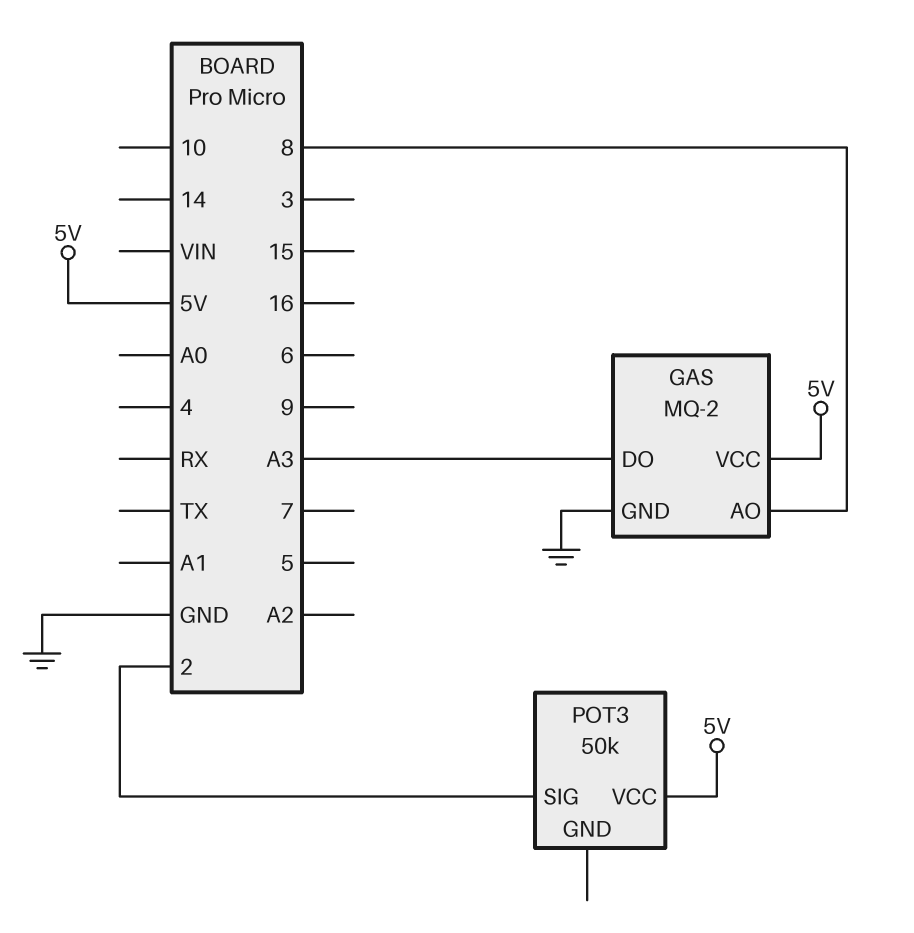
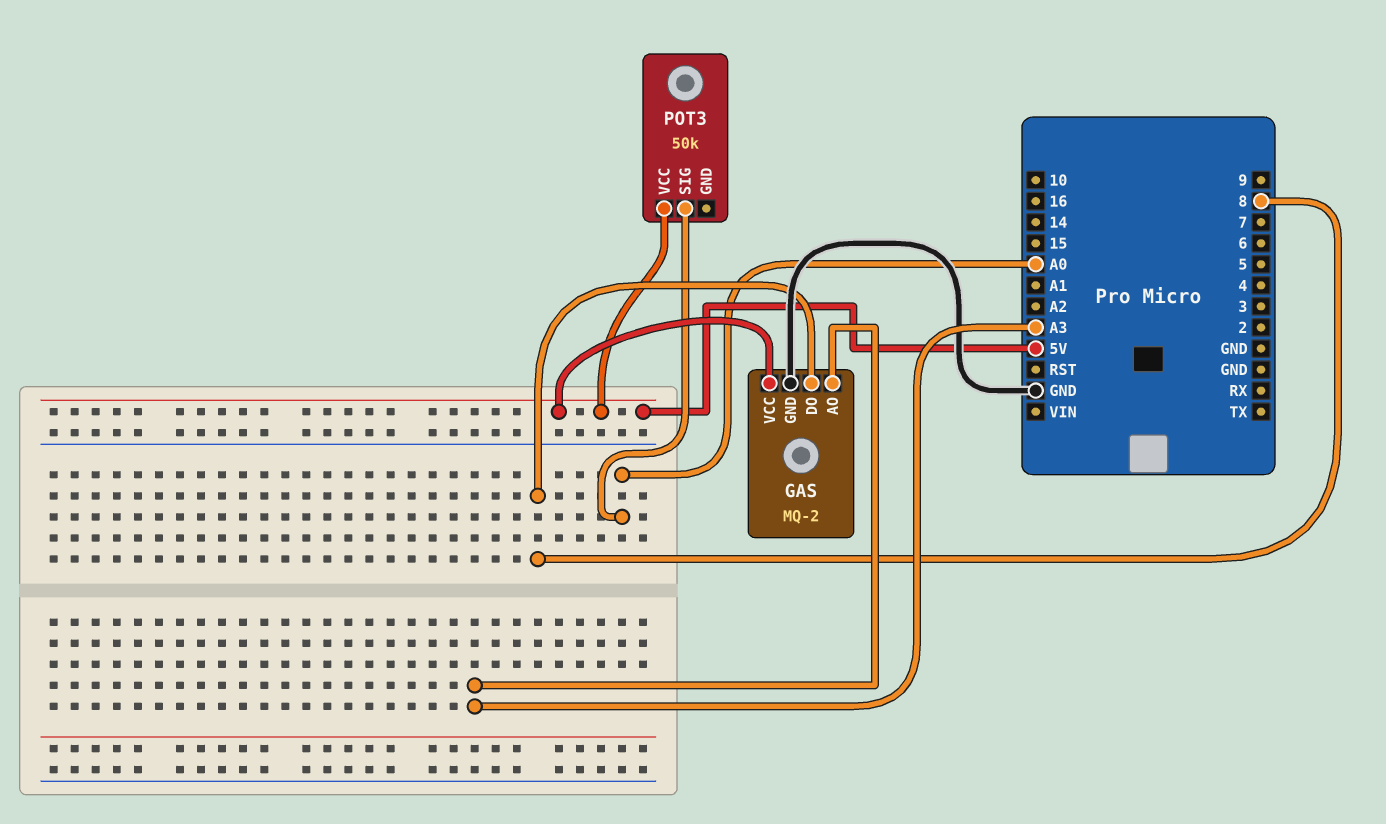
GAS pin AO: 8 -> A3
GAS pin DO: A3 -> 8
POT3 pin SIG: 2 -> A0

